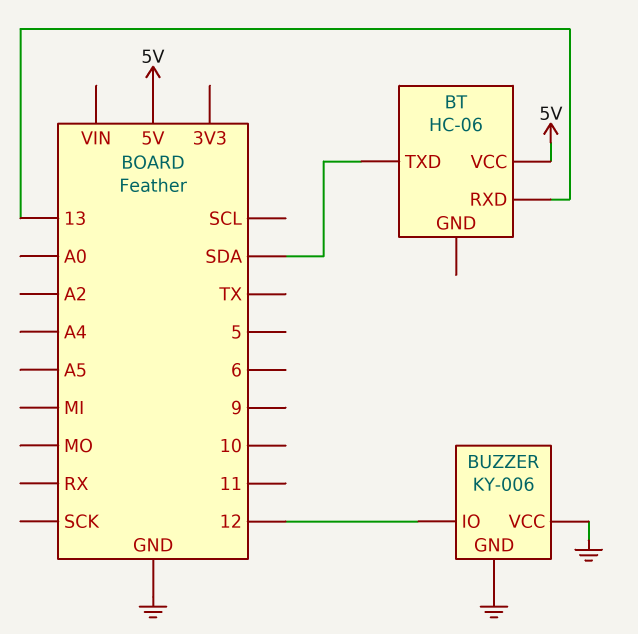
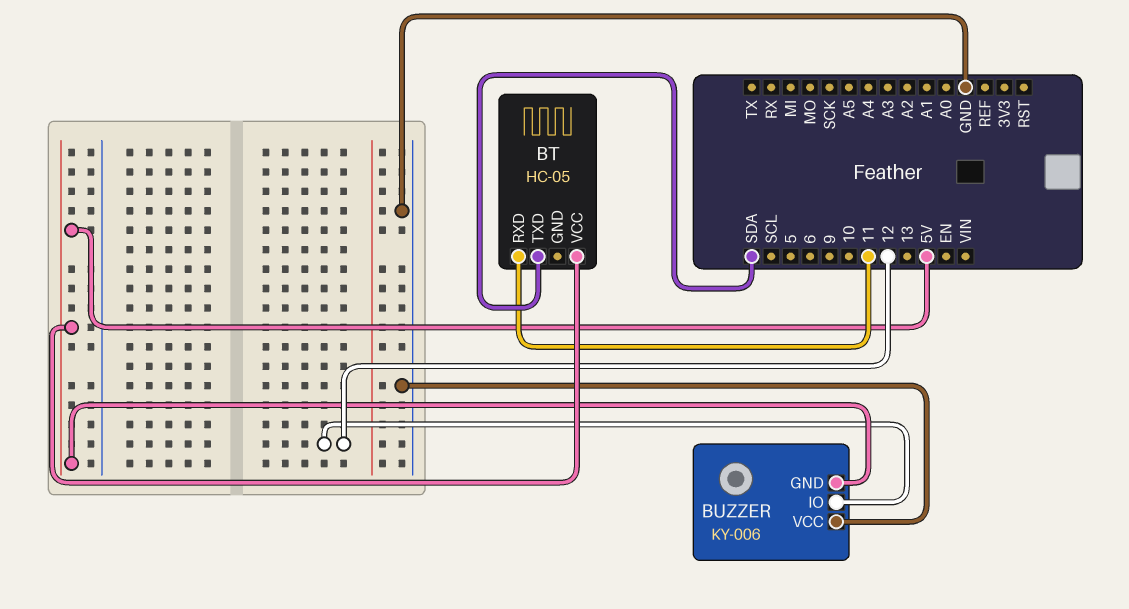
BT: HC-06 -> HC-05
BT pin RXD: 13 -> 11
BUZZER pin GND: GND -> 5V

